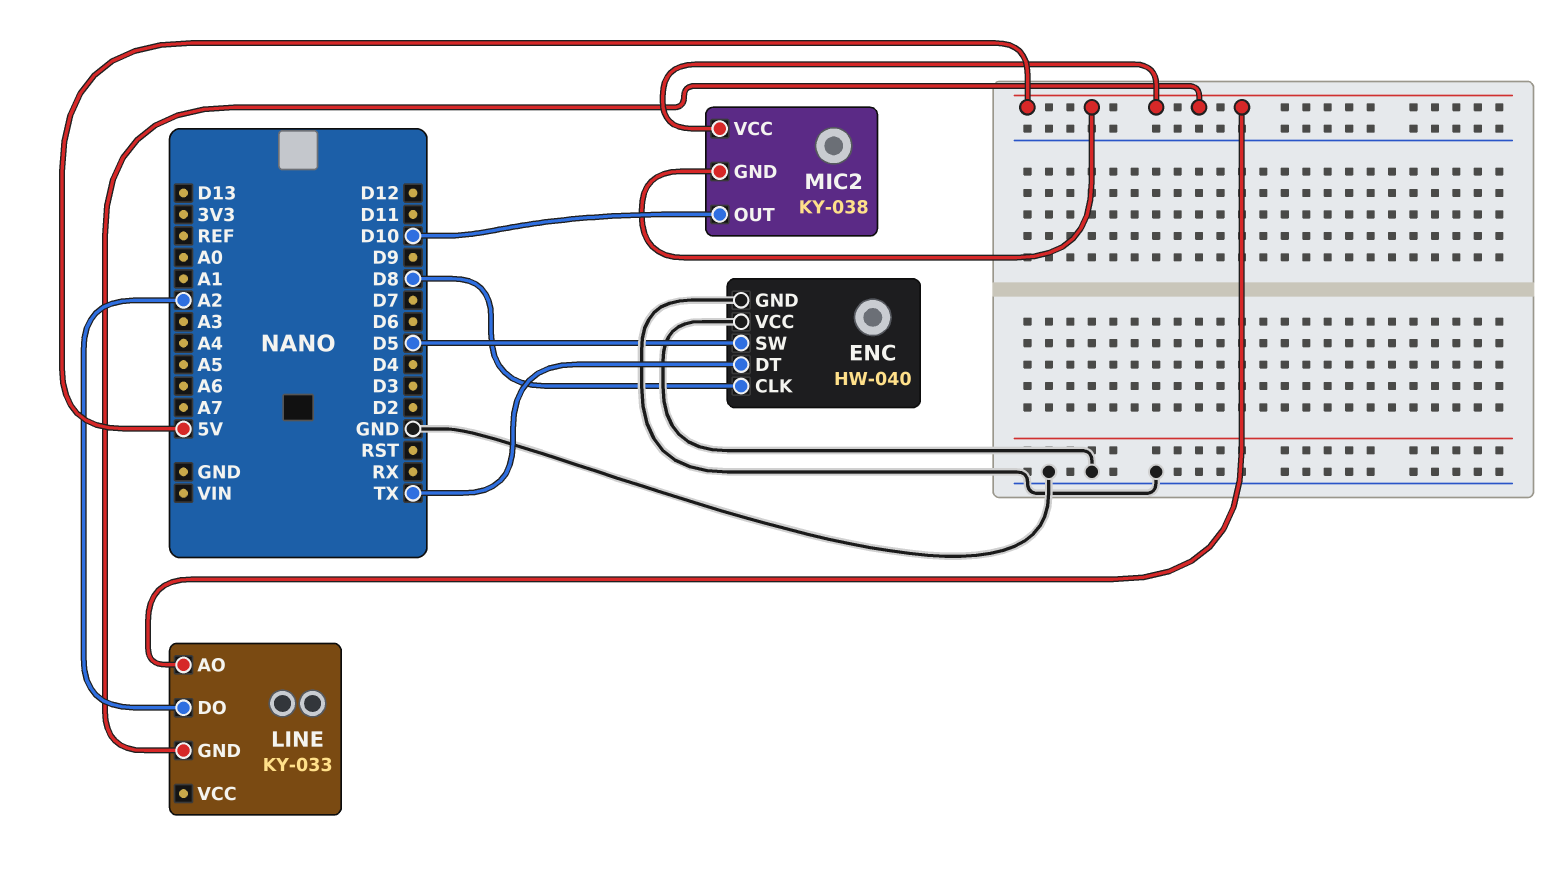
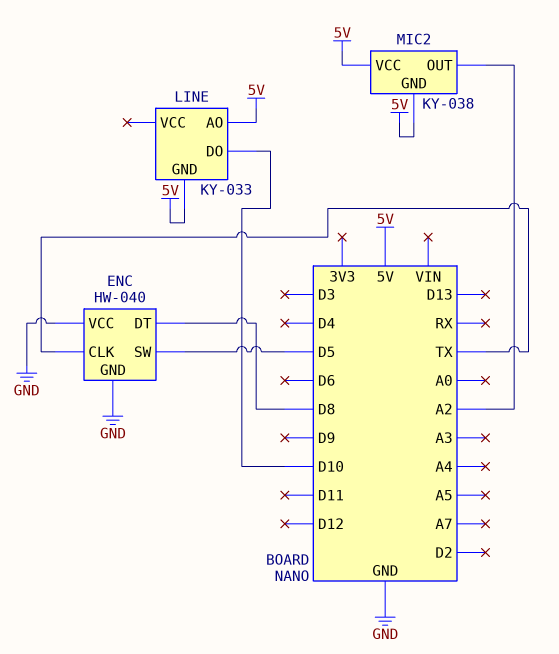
ENC pin CLK: D8 -> TX
ENC pin DT: TX -> D8
LINE pin DO: A2 -> D10
MIC2 pin OUT: D10 -> A2

